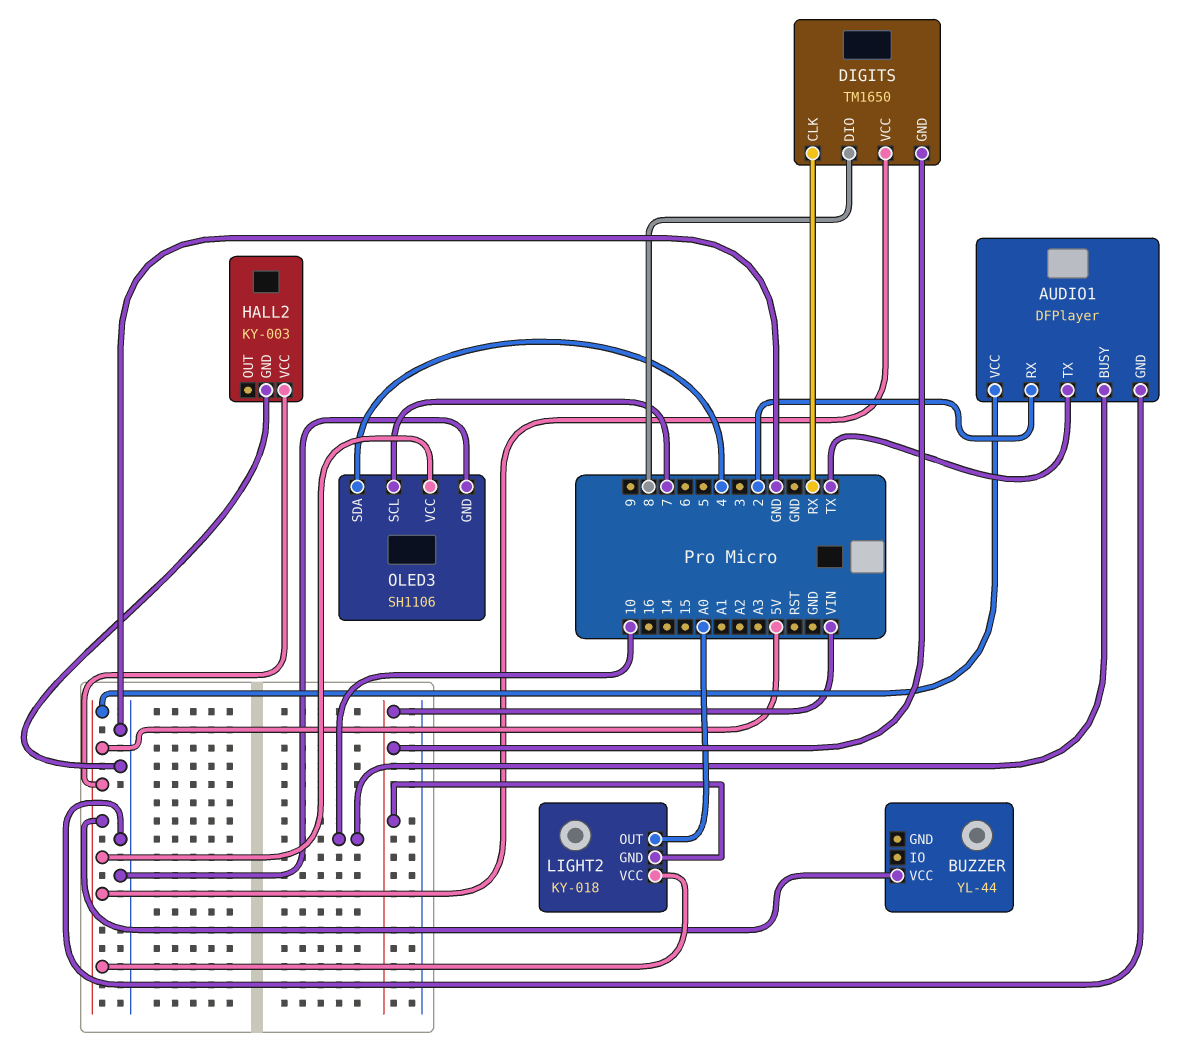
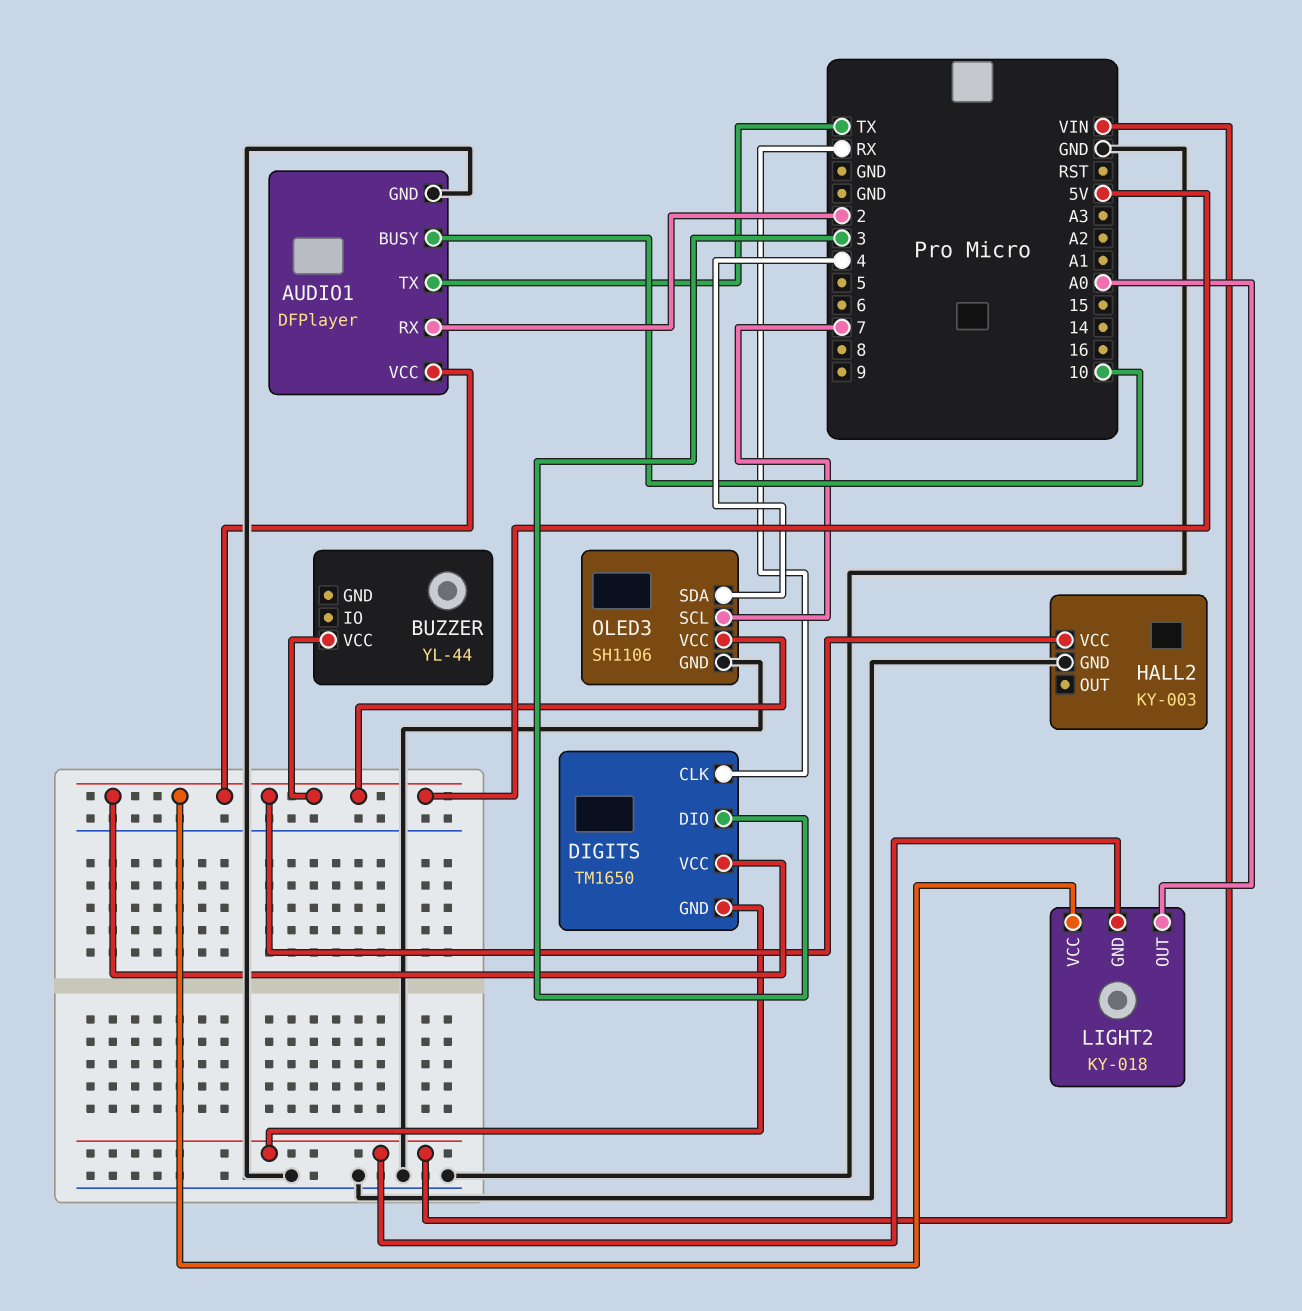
DIGITS pin DIO: 8 -> 3

